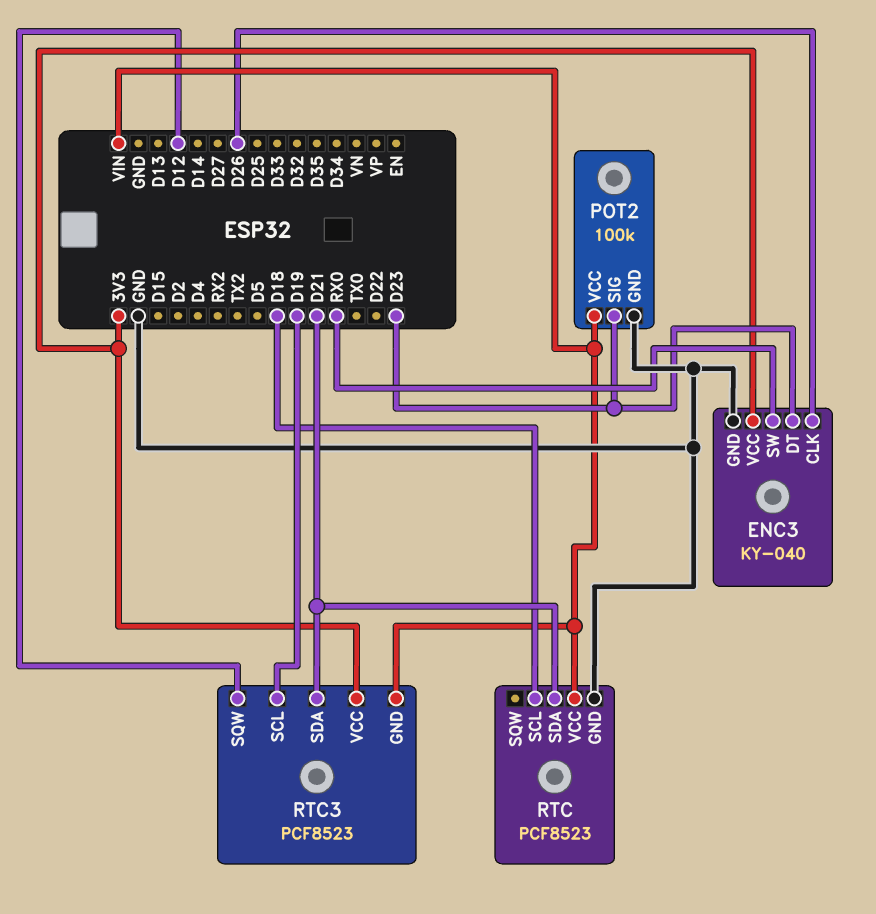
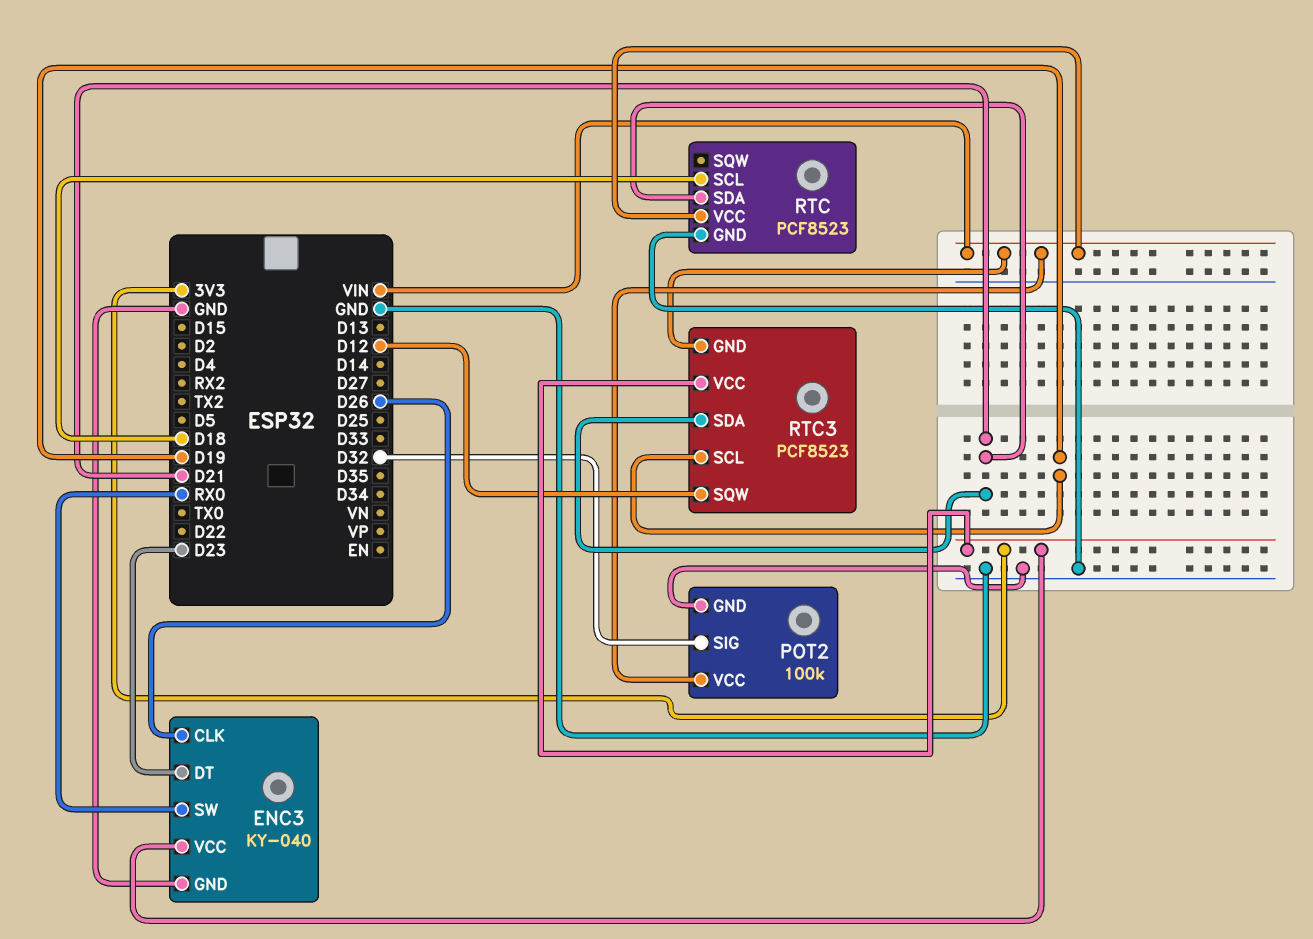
POT2 pin SIG: D23 -> D32

